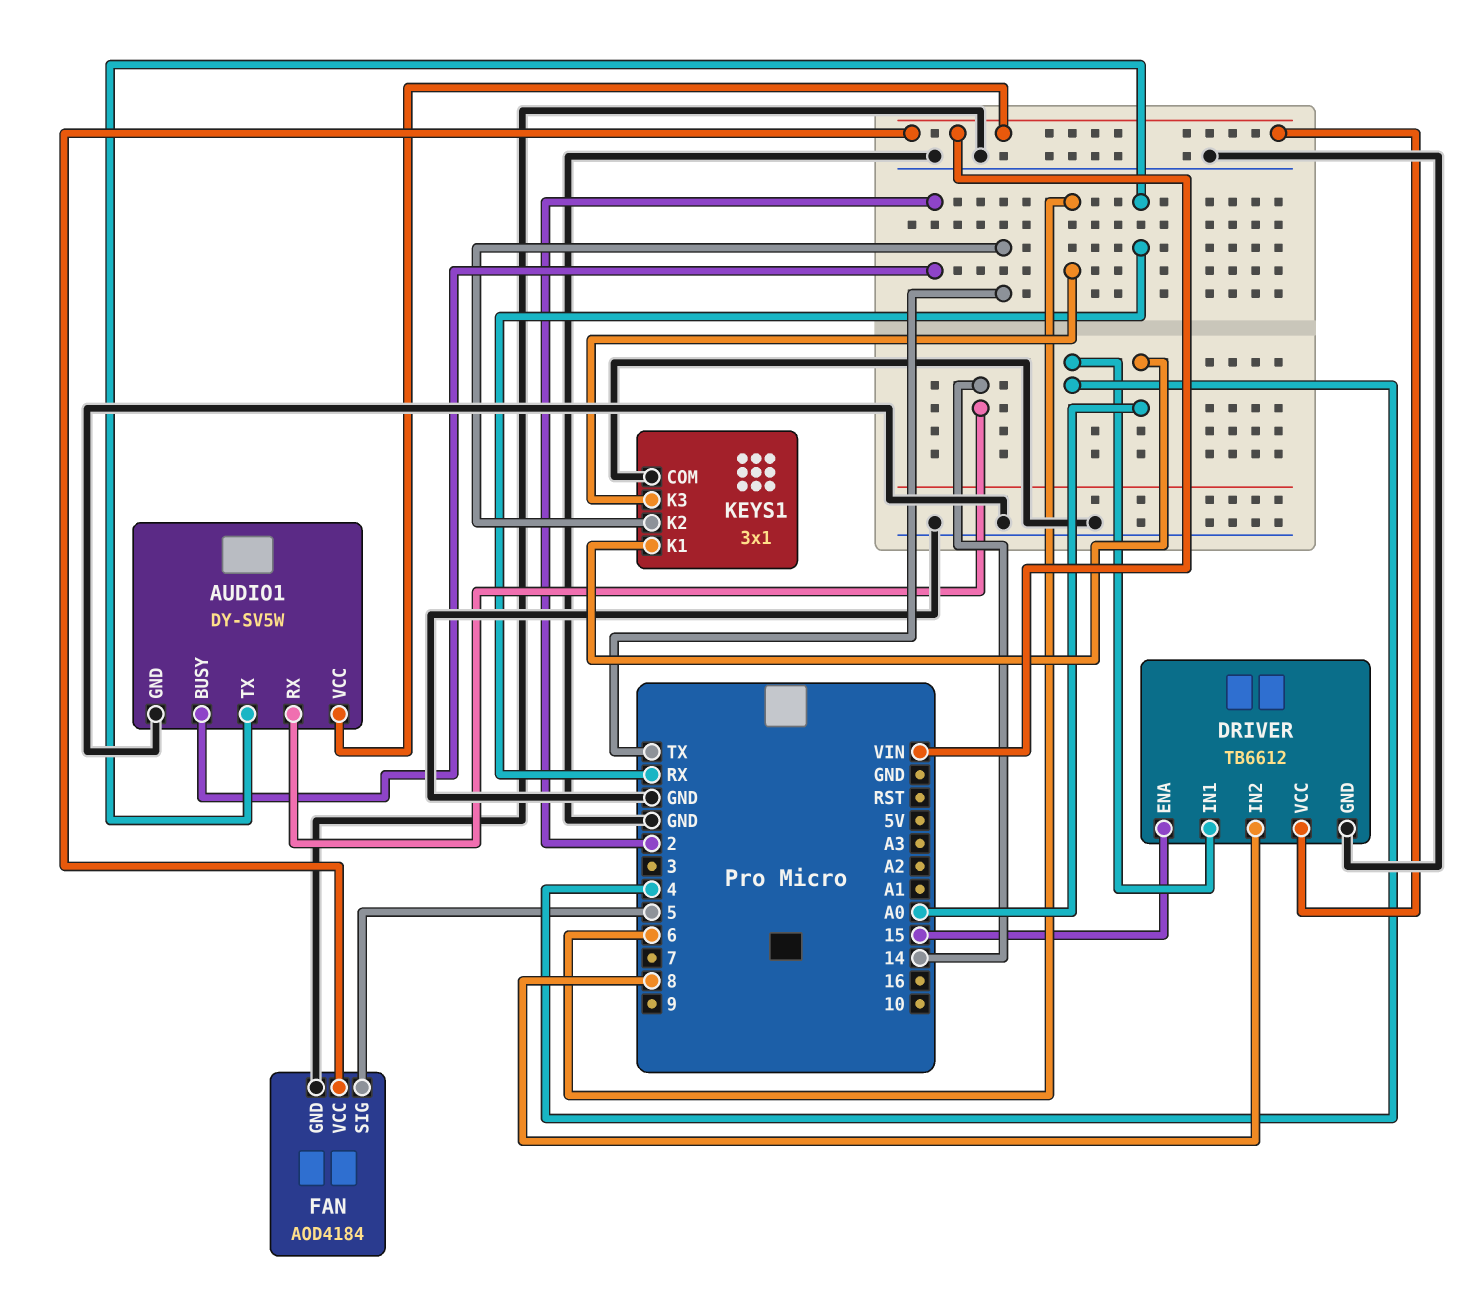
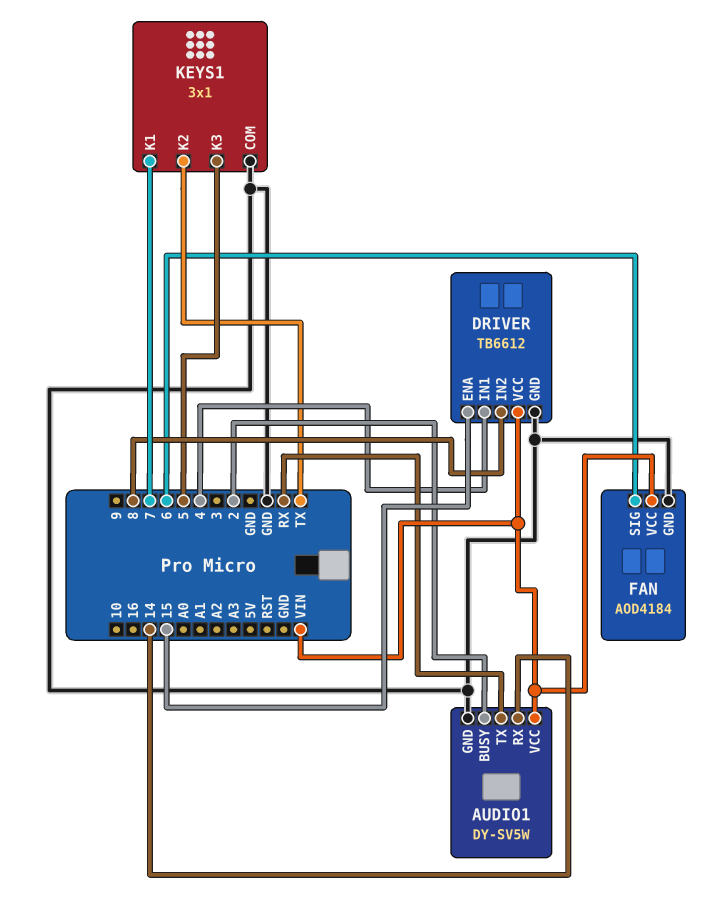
FAN pin SIG: 5 -> 6
KEYS1 pin K1: A0 -> 7
KEYS1 pin K3: 6 -> 5

